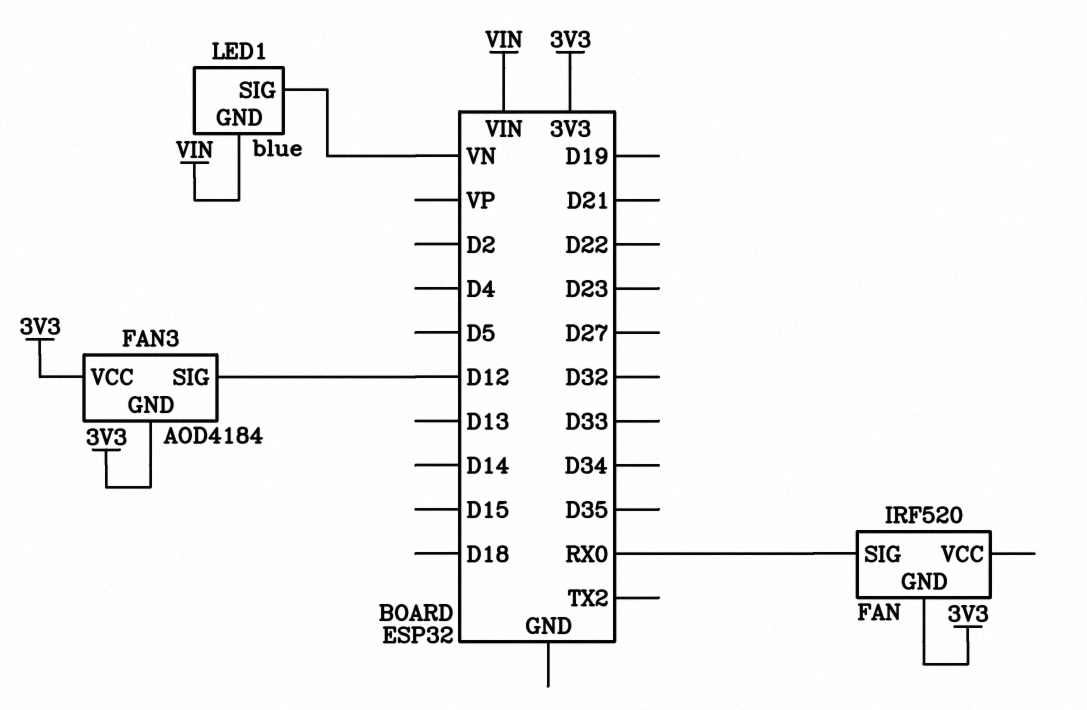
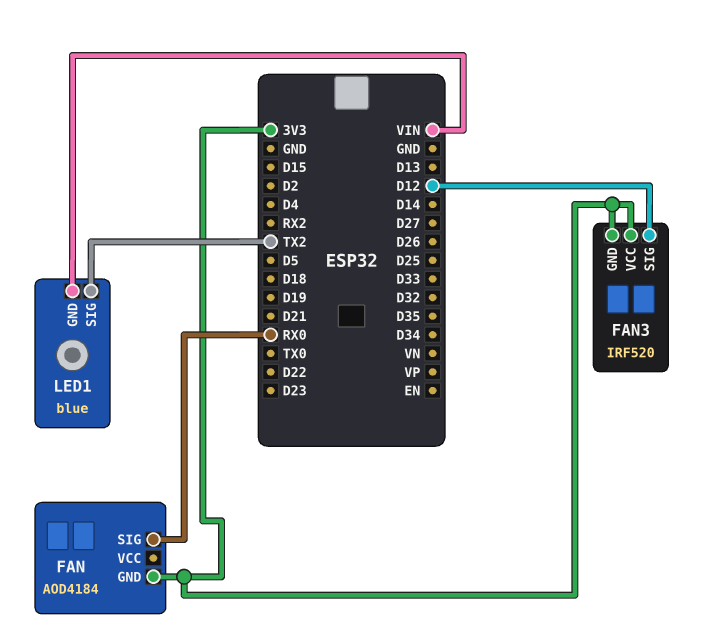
FAN: IRF520 -> AOD4184
FAN3: AOD4184 -> IRF520
LED1 pin SIG: VN -> TX2

